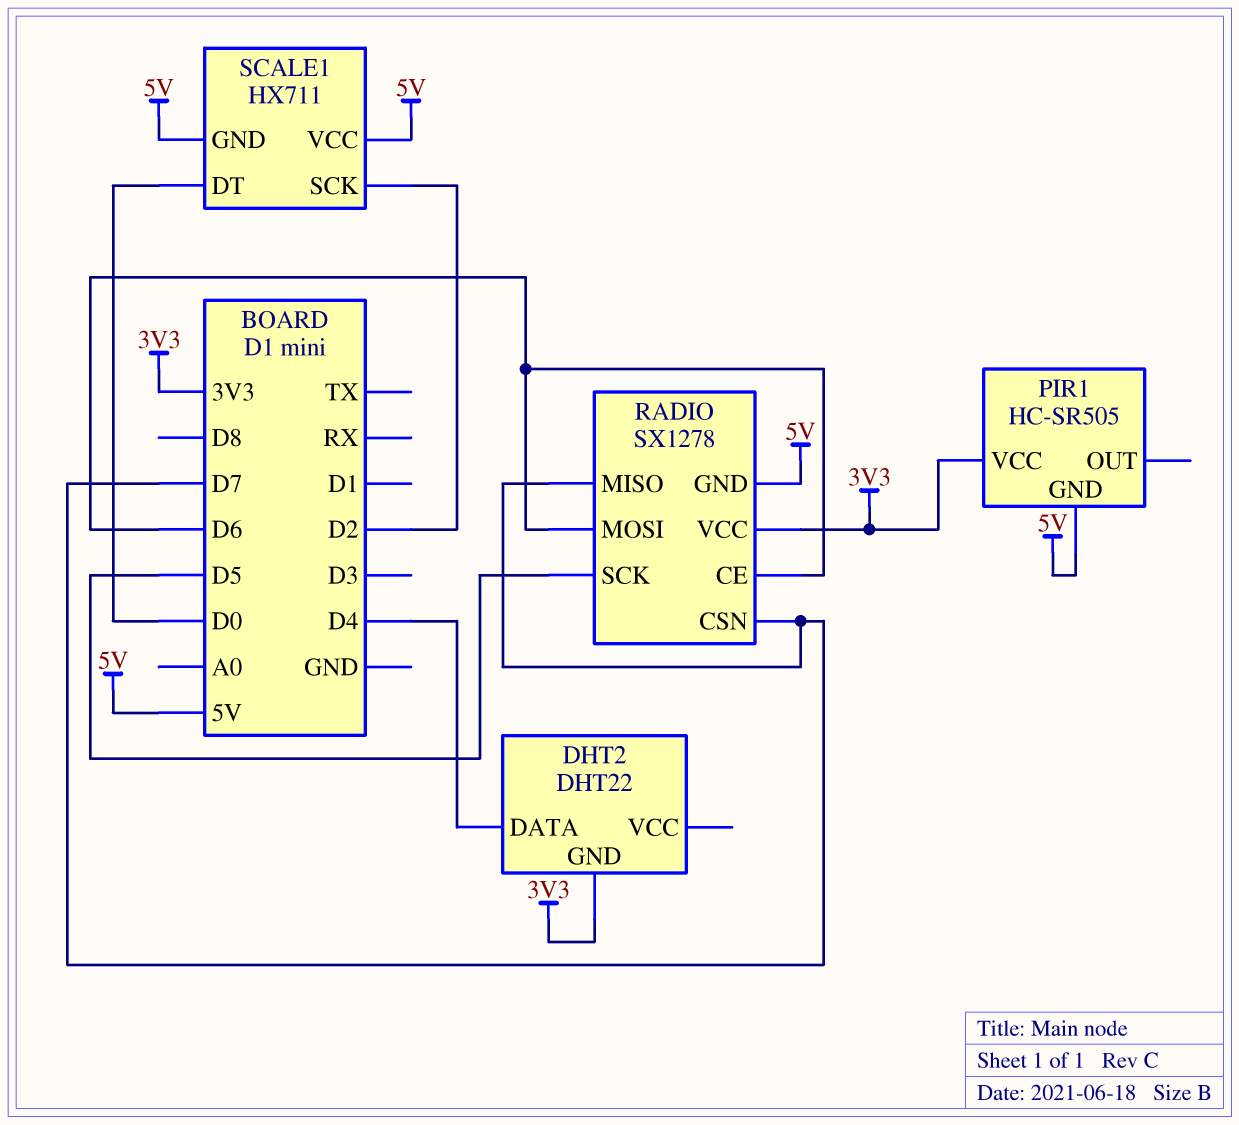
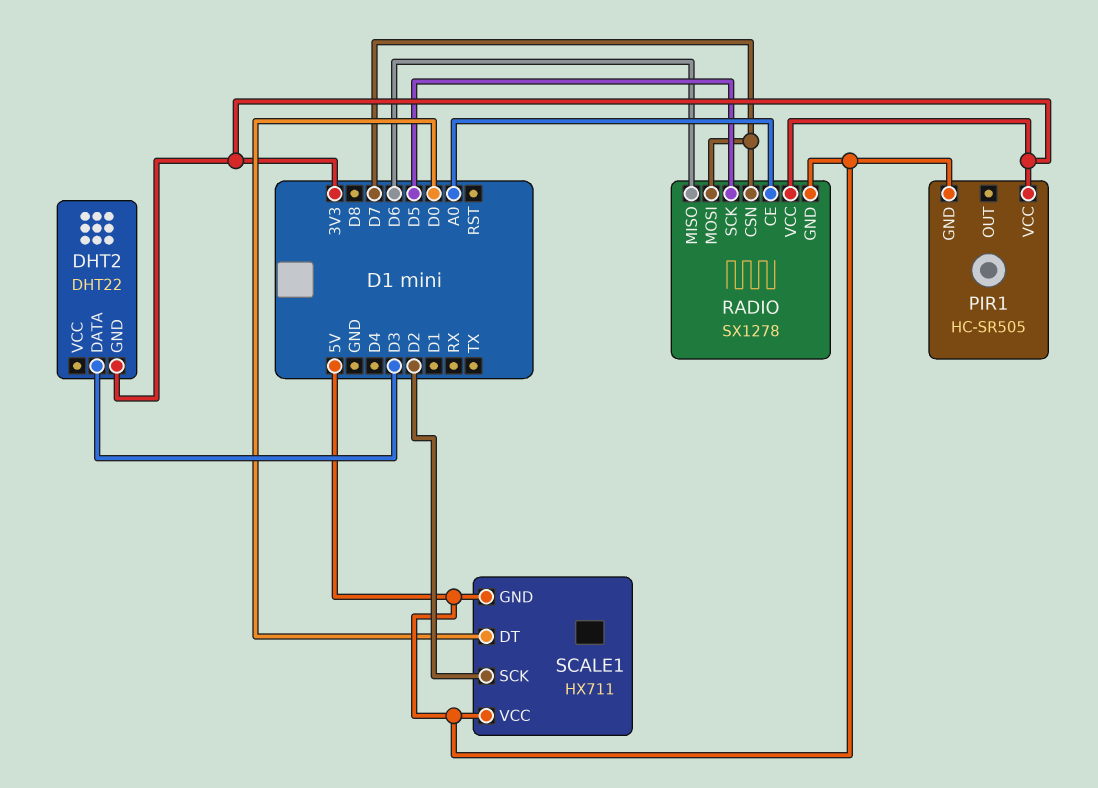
DHT2 pin DATA: D4 -> D3
RADIO pin CE: D6 -> A0
RADIO pin MISO: D7 -> D6
RADIO pin MOSI: D6 -> D7

